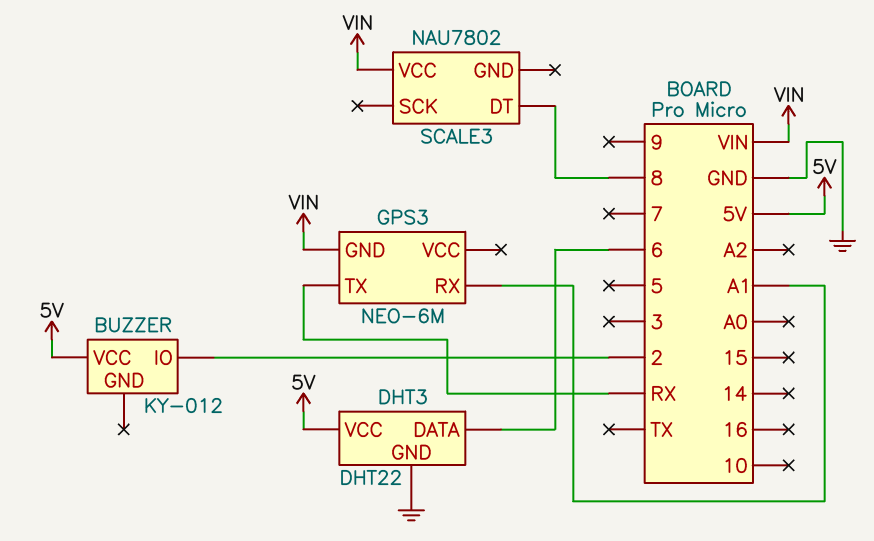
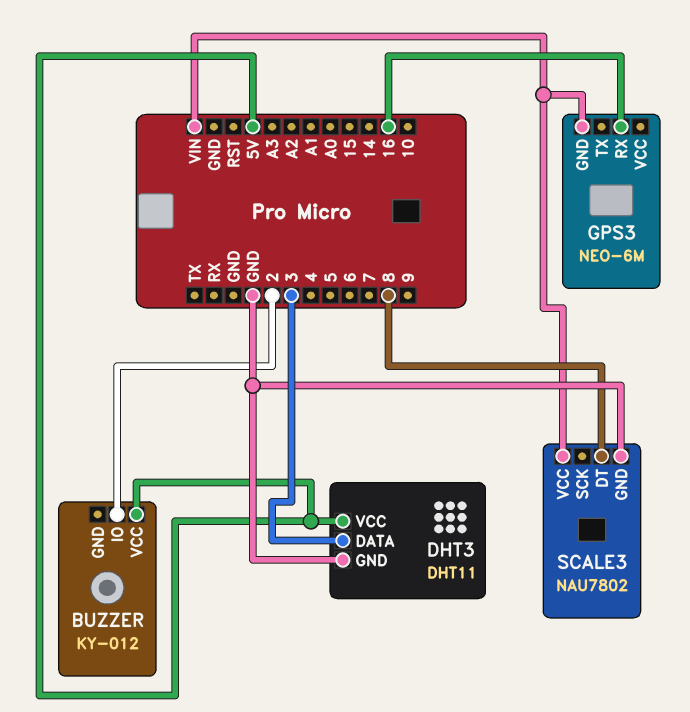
DHT3: DHT22 -> DHT11
DHT3 pin DATA: 6 -> 3
GPS3 pin RX: A1 -> 16
GPS3 pin TX: RX -> none
SCALE3 pin GND: none -> GND

